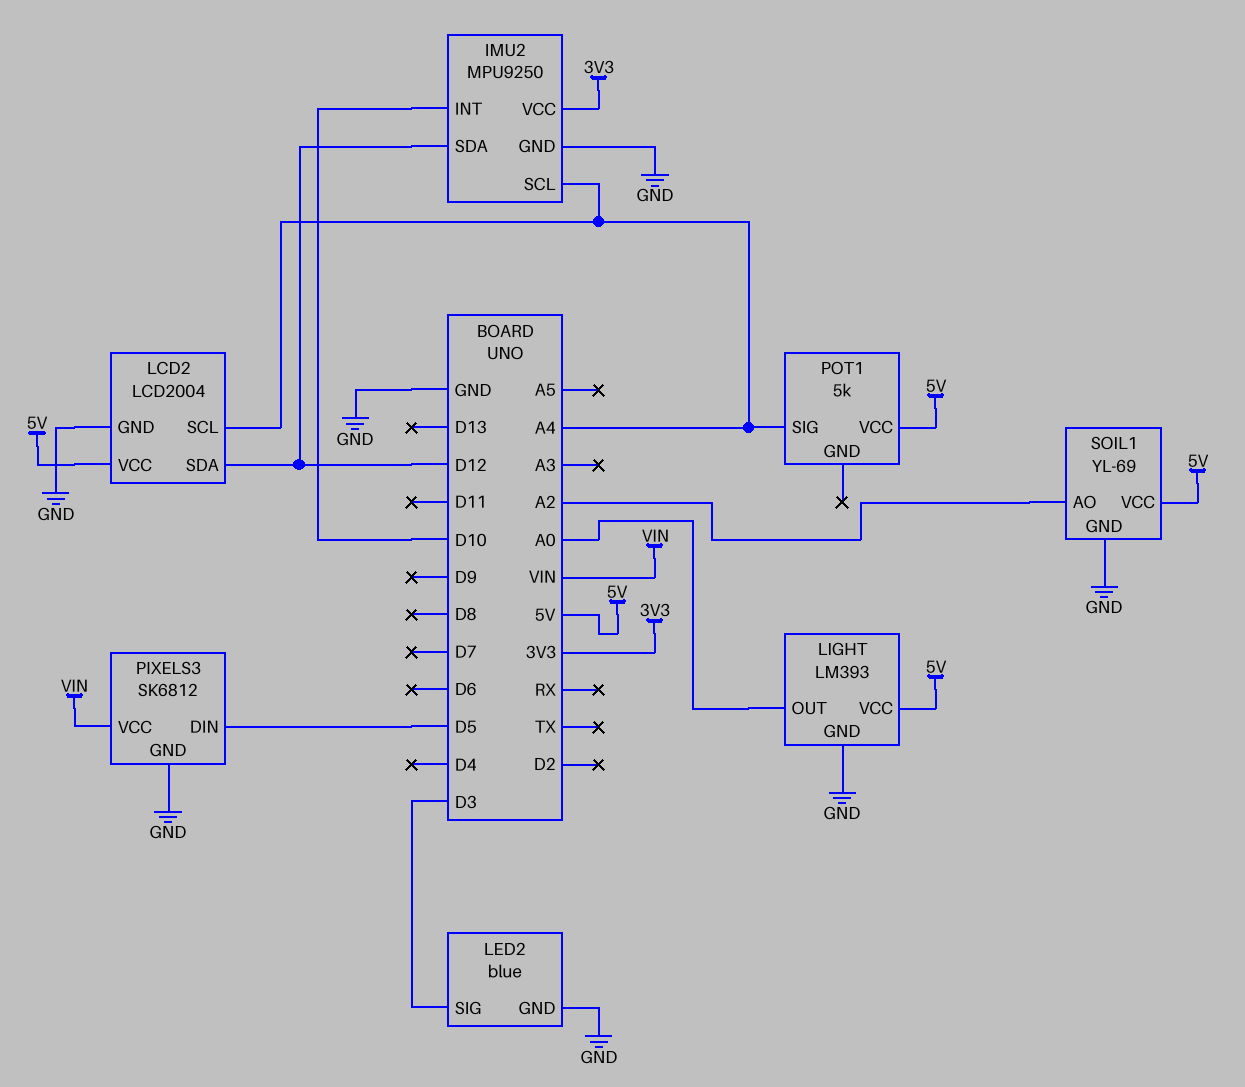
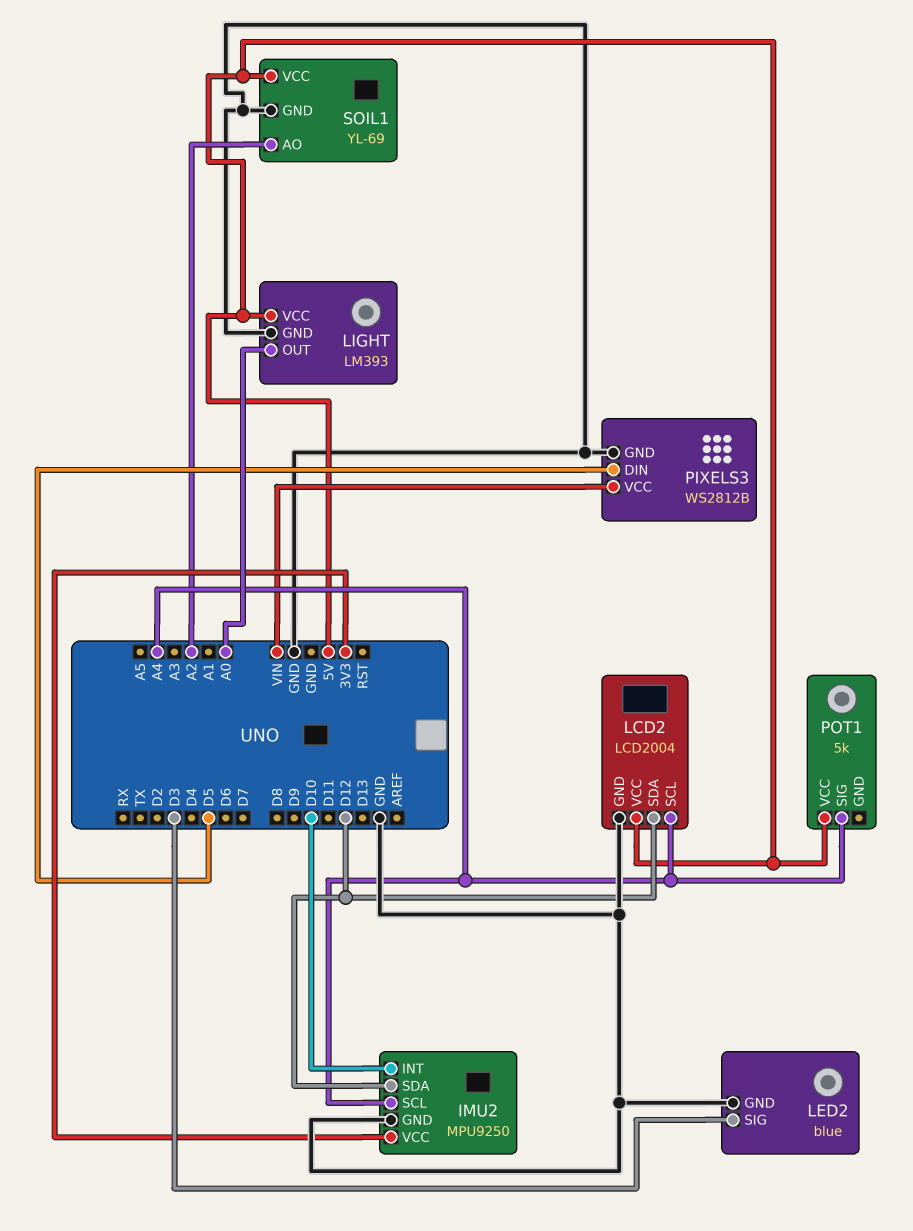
PIXELS3: SK6812 -> WS2812B

